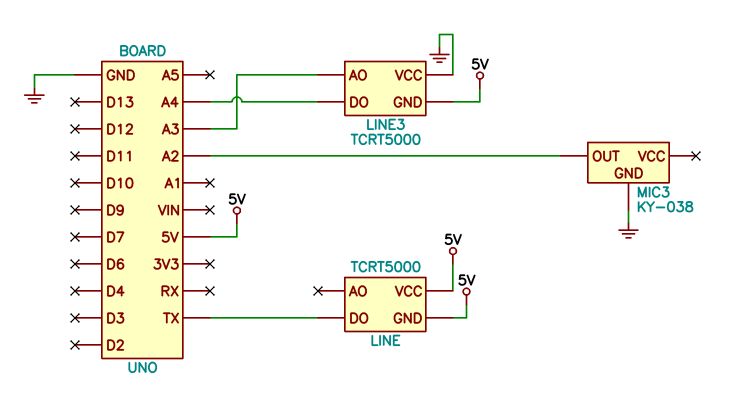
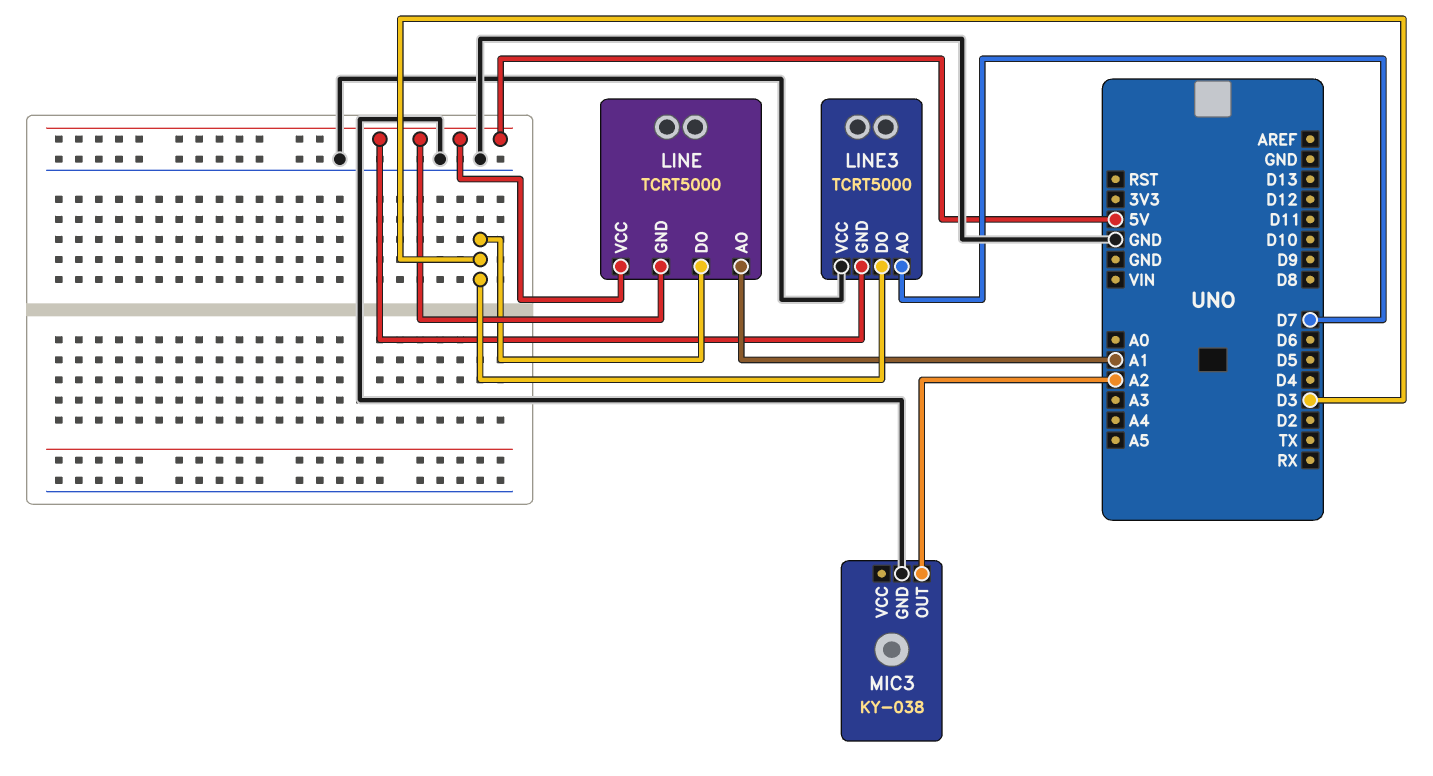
LINE pin AO: none -> A1
LINE pin DO: TX -> D3
LINE3 pin AO: A3 -> D7
LINE3 pin DO: A4 -> D3

